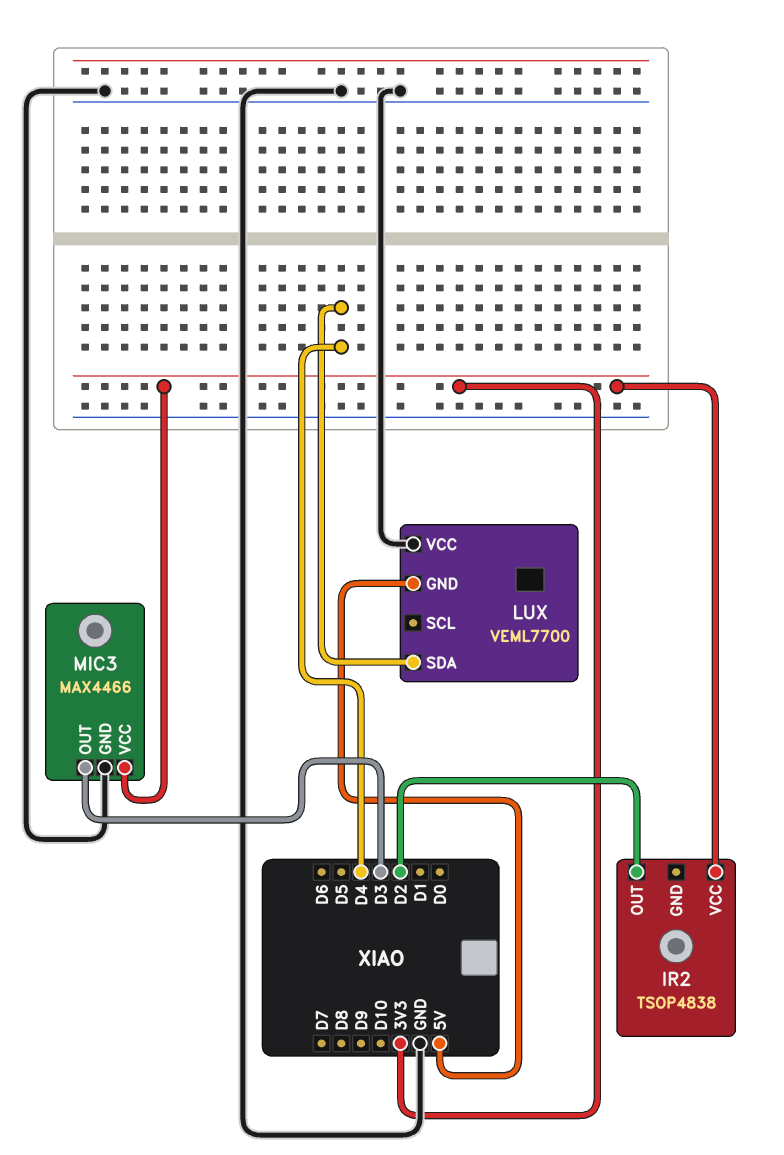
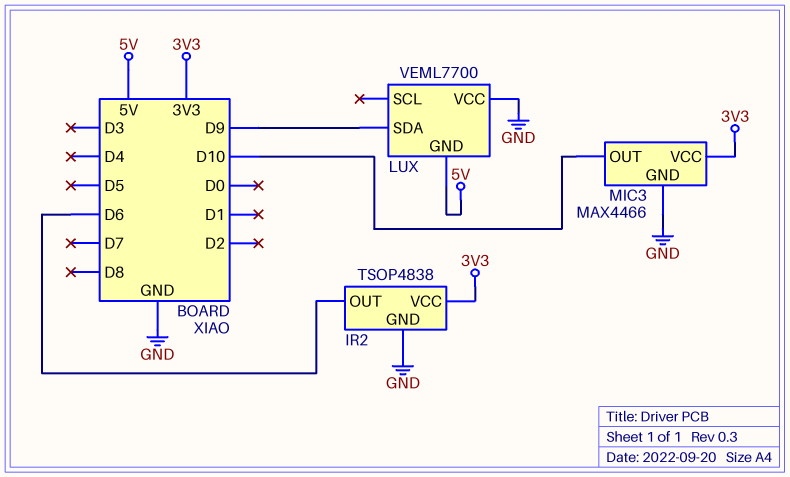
IR2 pin GND: none -> GND
IR2 pin OUT: D2 -> D6
LUX pin SDA: D4 -> D9
MIC3 pin OUT: D3 -> D10

